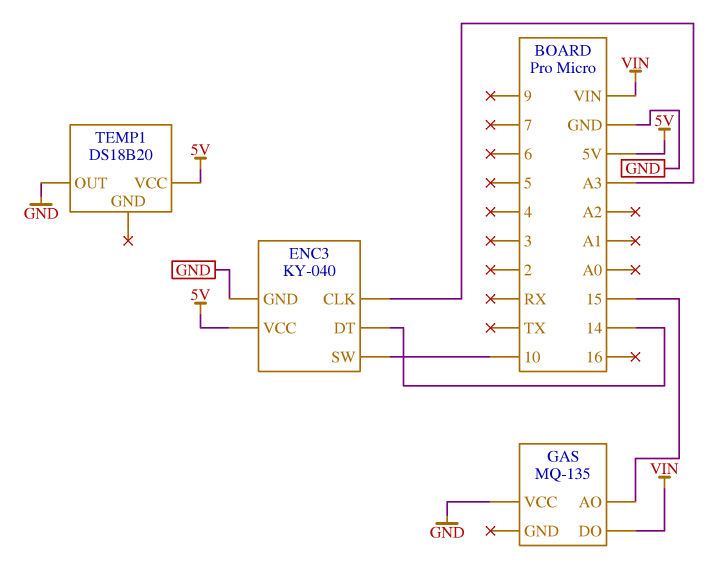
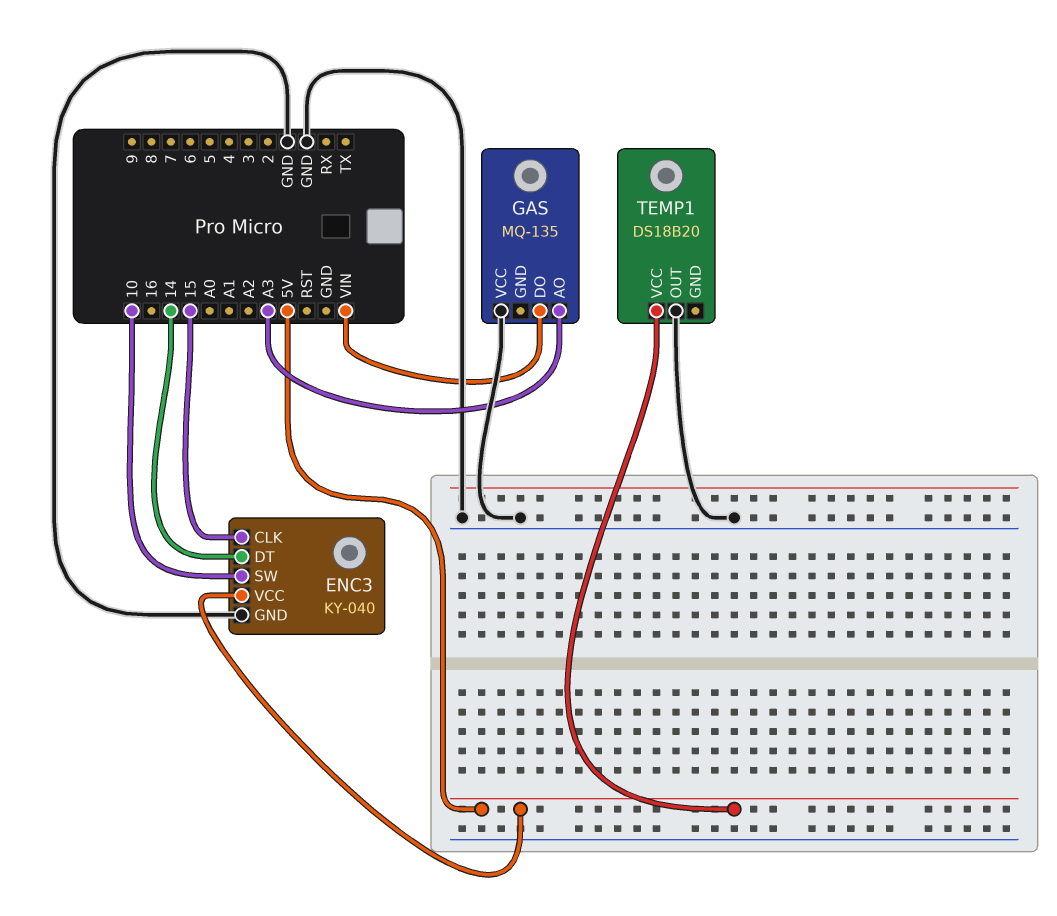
ENC3 pin CLK: A3 -> 15
GAS pin AO: 15 -> A3

